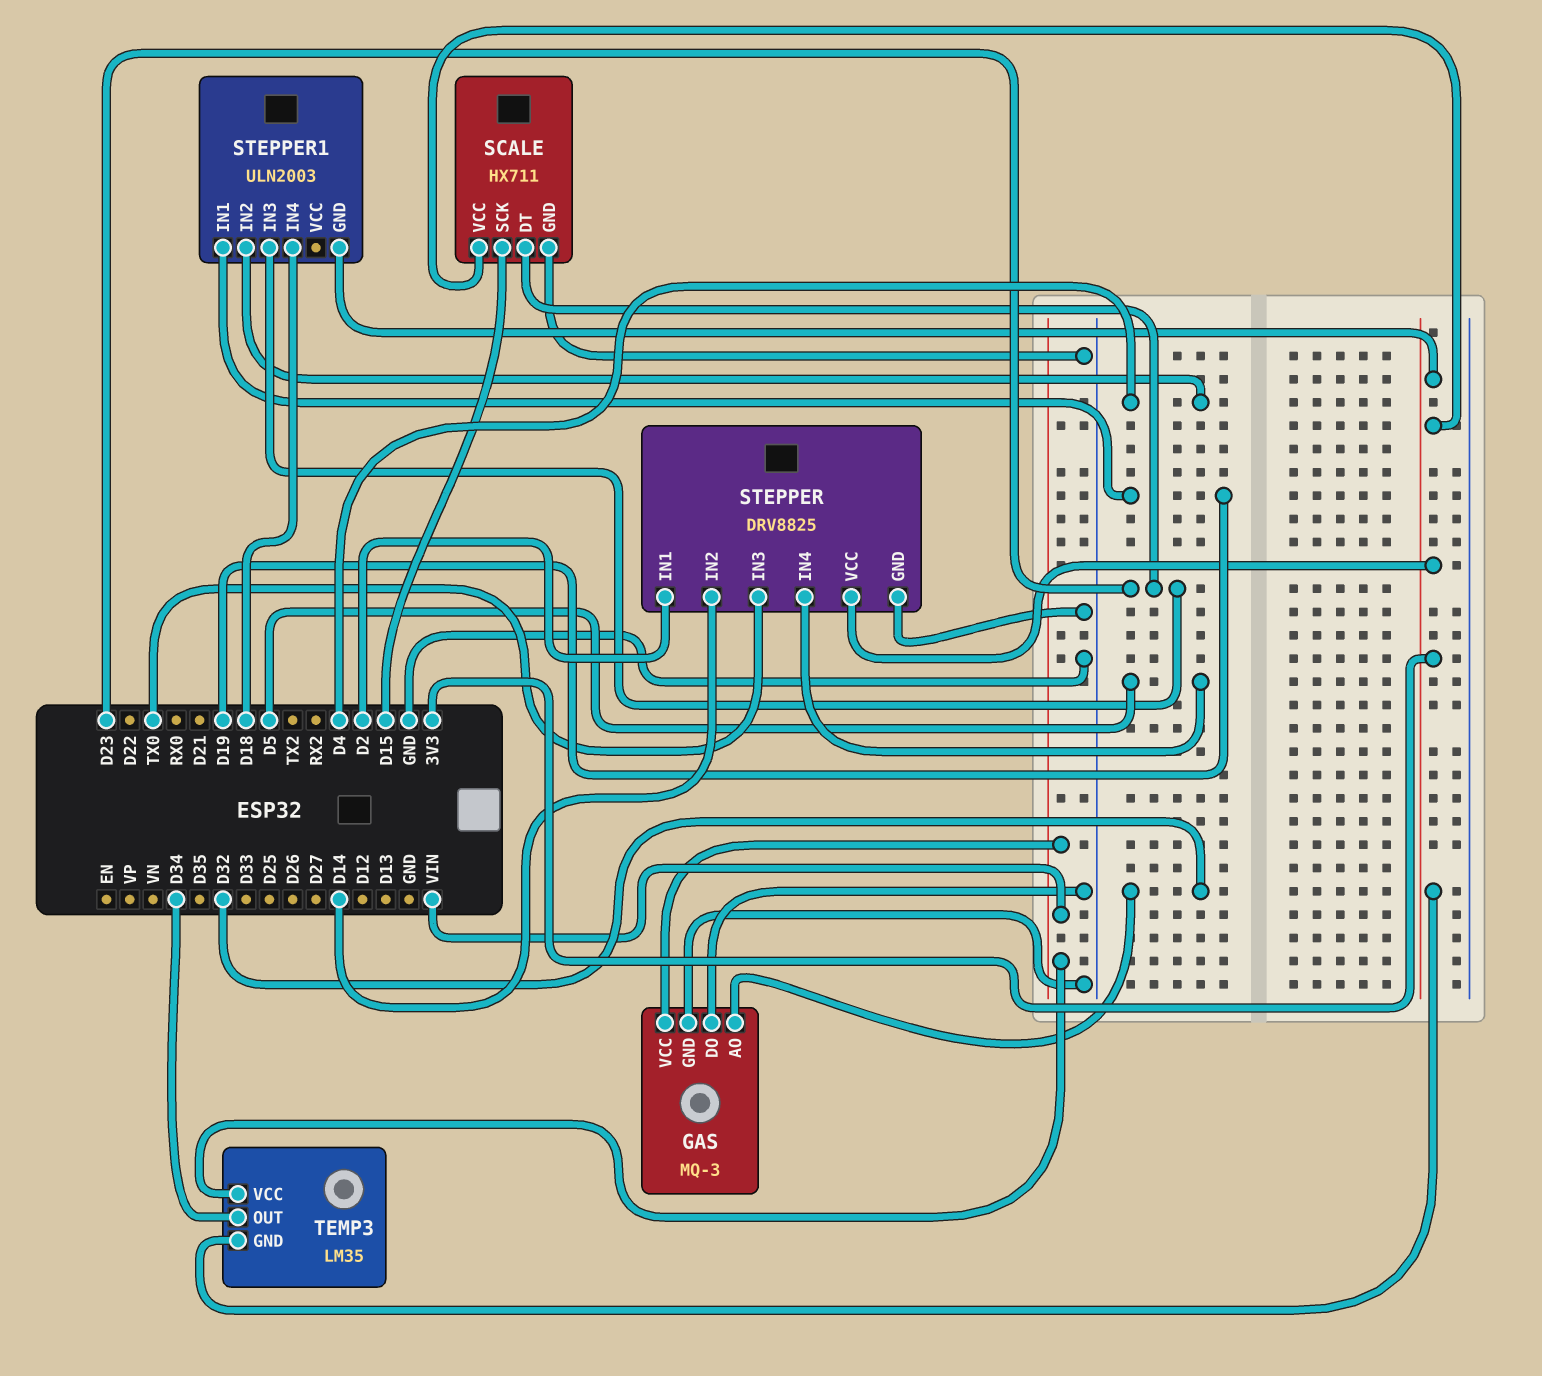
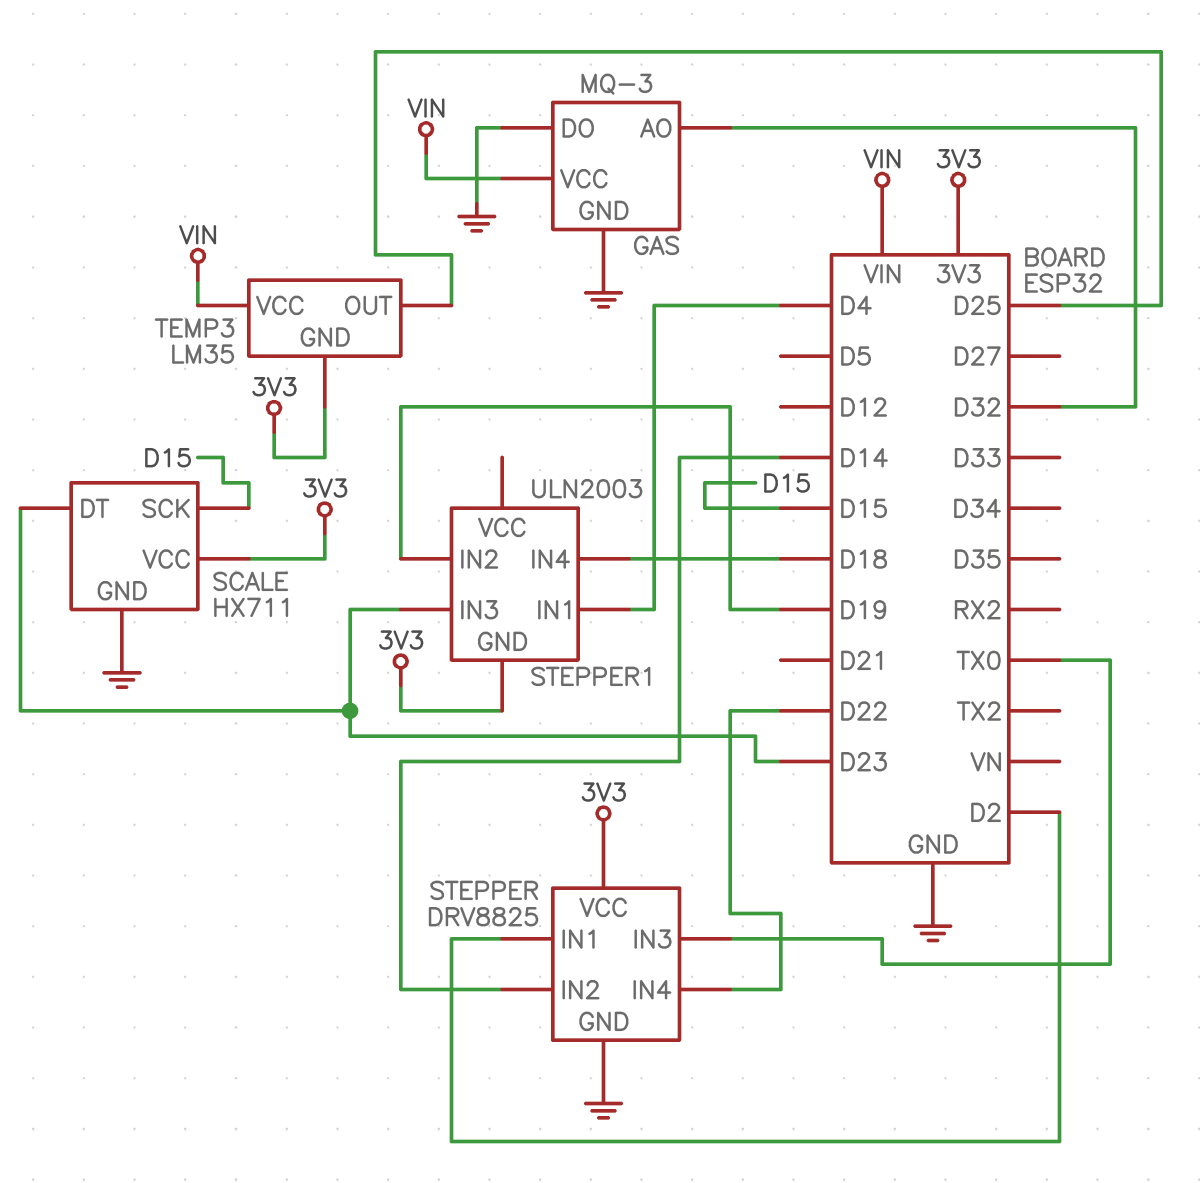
STEPPER pin IN4: D5 -> D22
STEPPER1 pin IN1: D19 -> D4
STEPPER1 pin IN2: D4 -> D19
TEMP3 pin OUT: D34 -> D25

